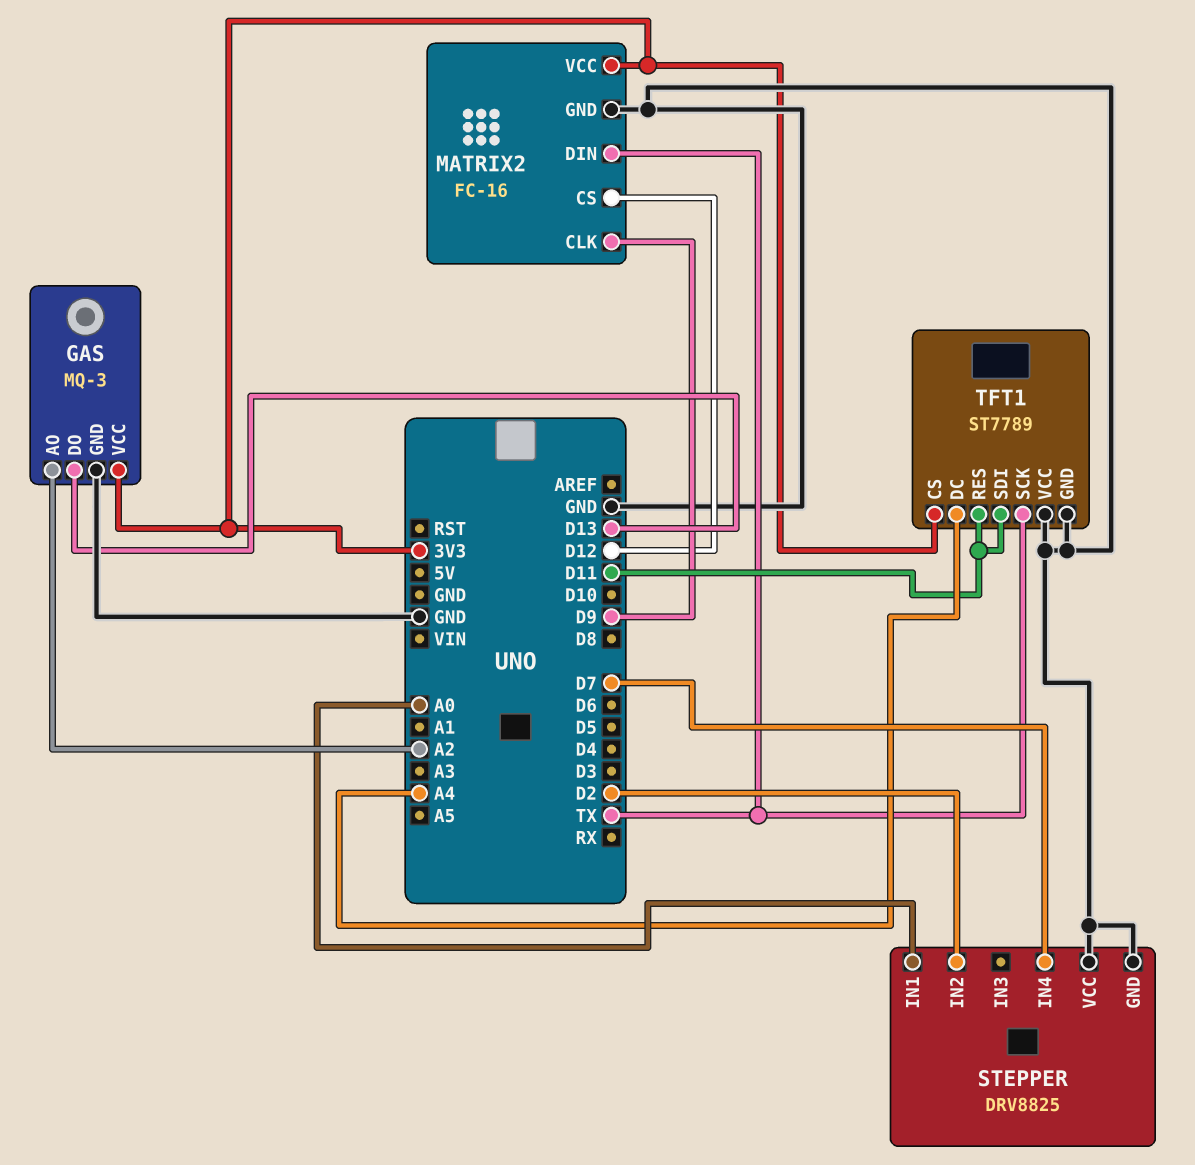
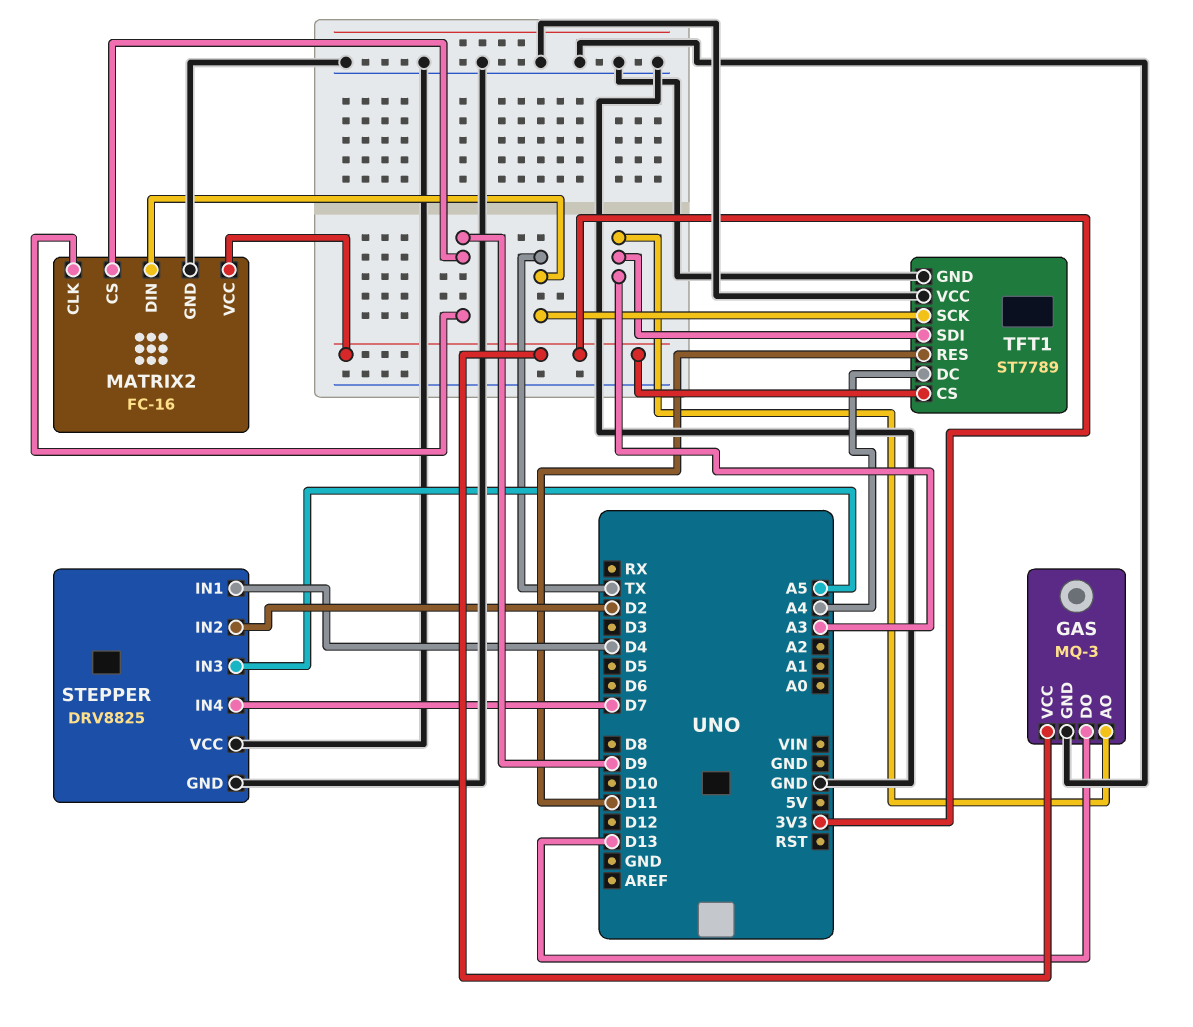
GAS pin AO: A2 -> A3
MATRIX2 pin CS: D12 -> D9
STEPPER pin IN1: A0 -> D4
STEPPER pin IN3: none -> A5
TFT1 pin SDI: D11 -> A3

